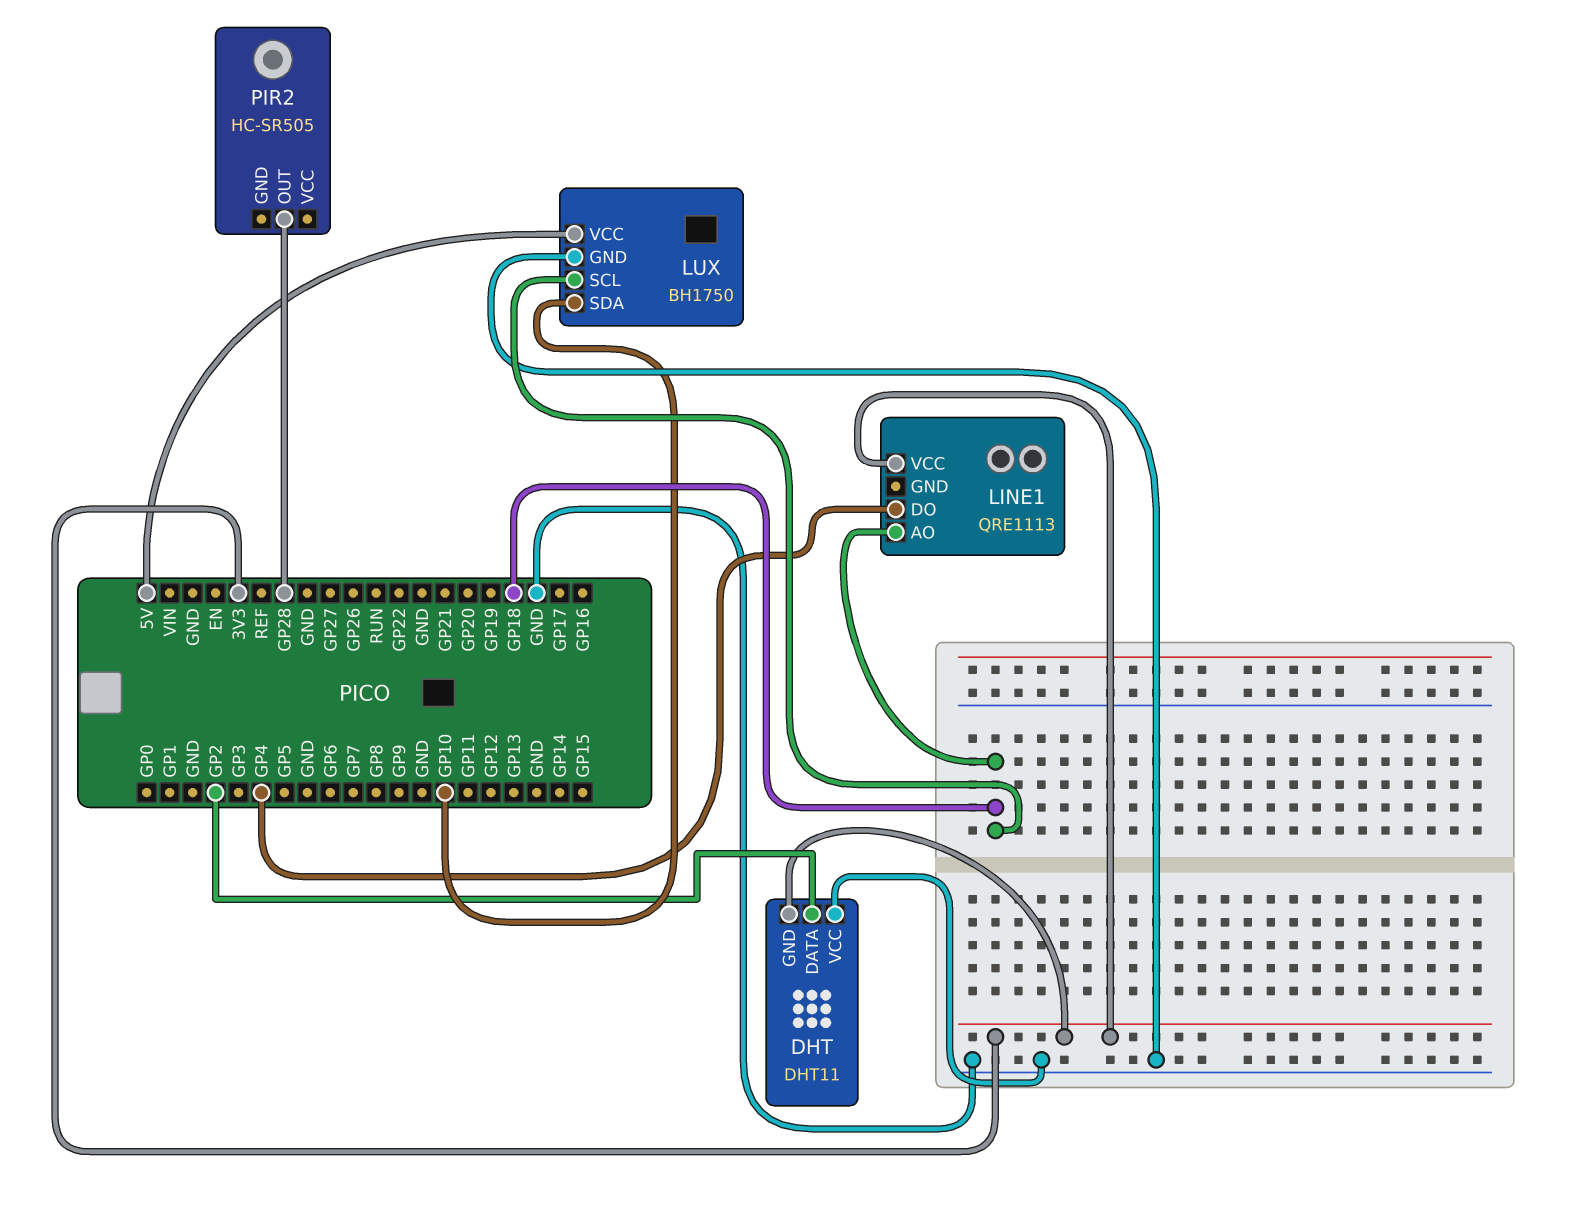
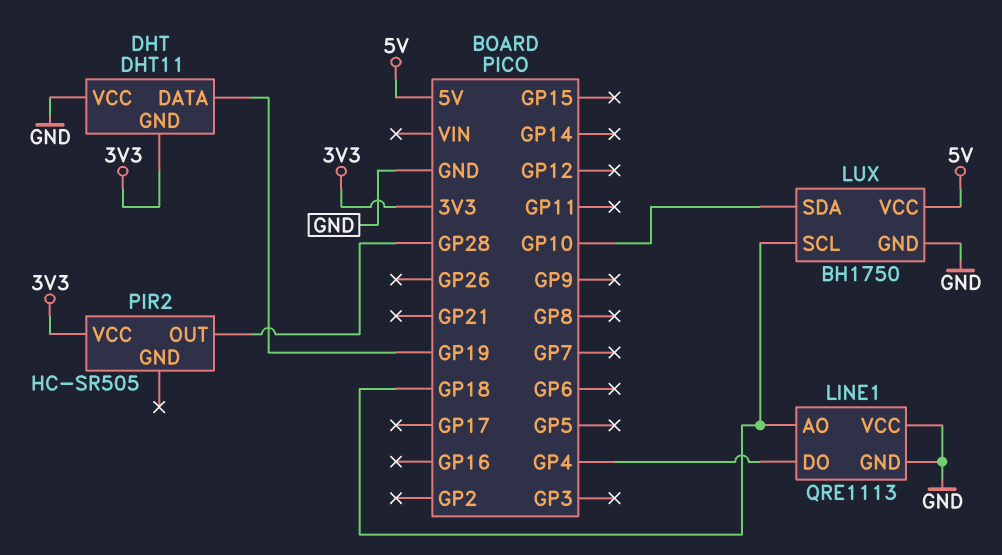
DHT pin DATA: GP2 -> GP19
LINE1 pin GND: none -> GND
LINE1 pin VCC: 3V3 -> GND
PIR2 pin VCC: none -> 3V3

